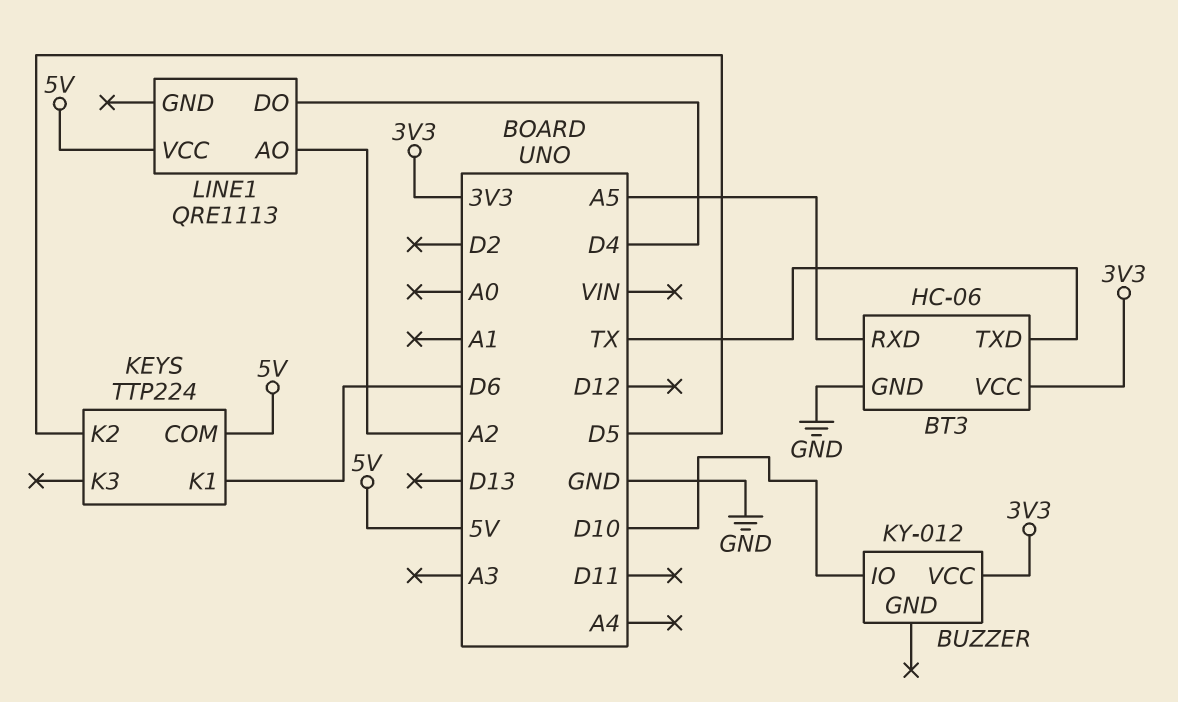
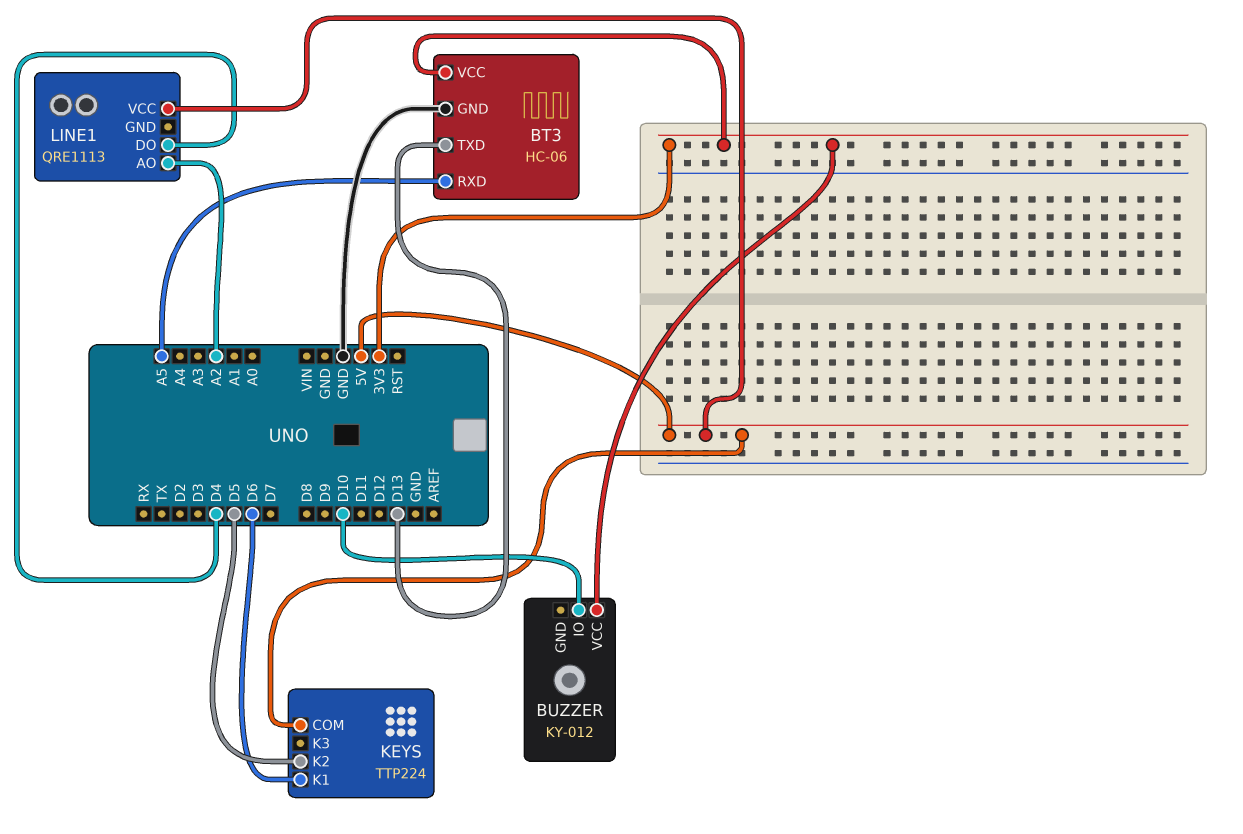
BT3 pin TXD: TX -> D13

